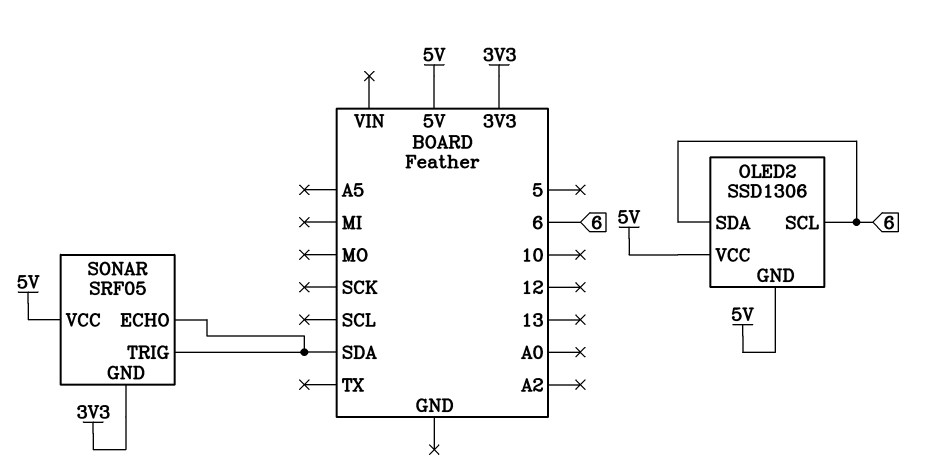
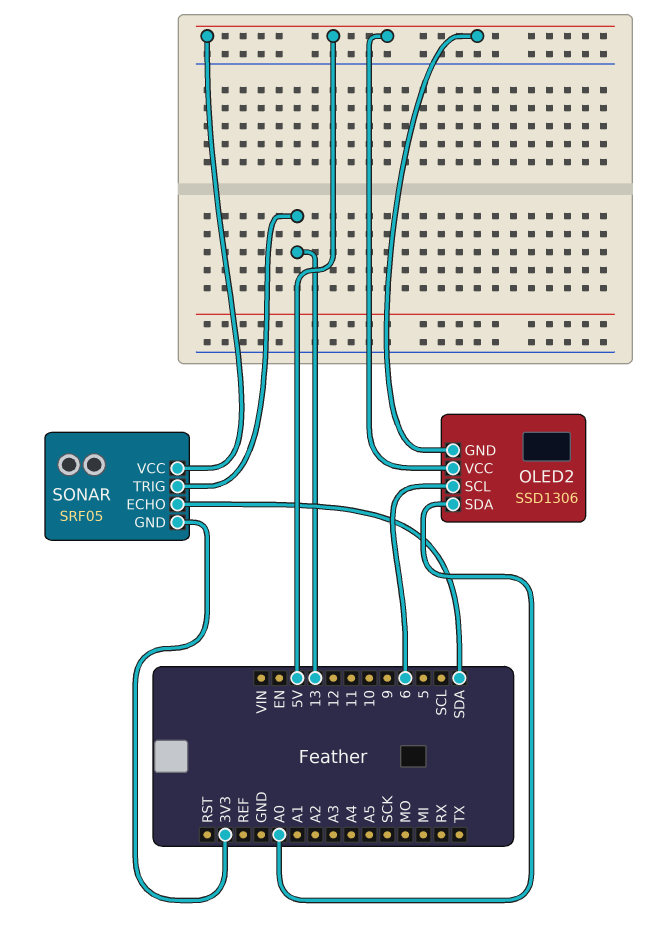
OLED2 pin SDA: 6 -> A0
SONAR pin TRIG: SDA -> 13

